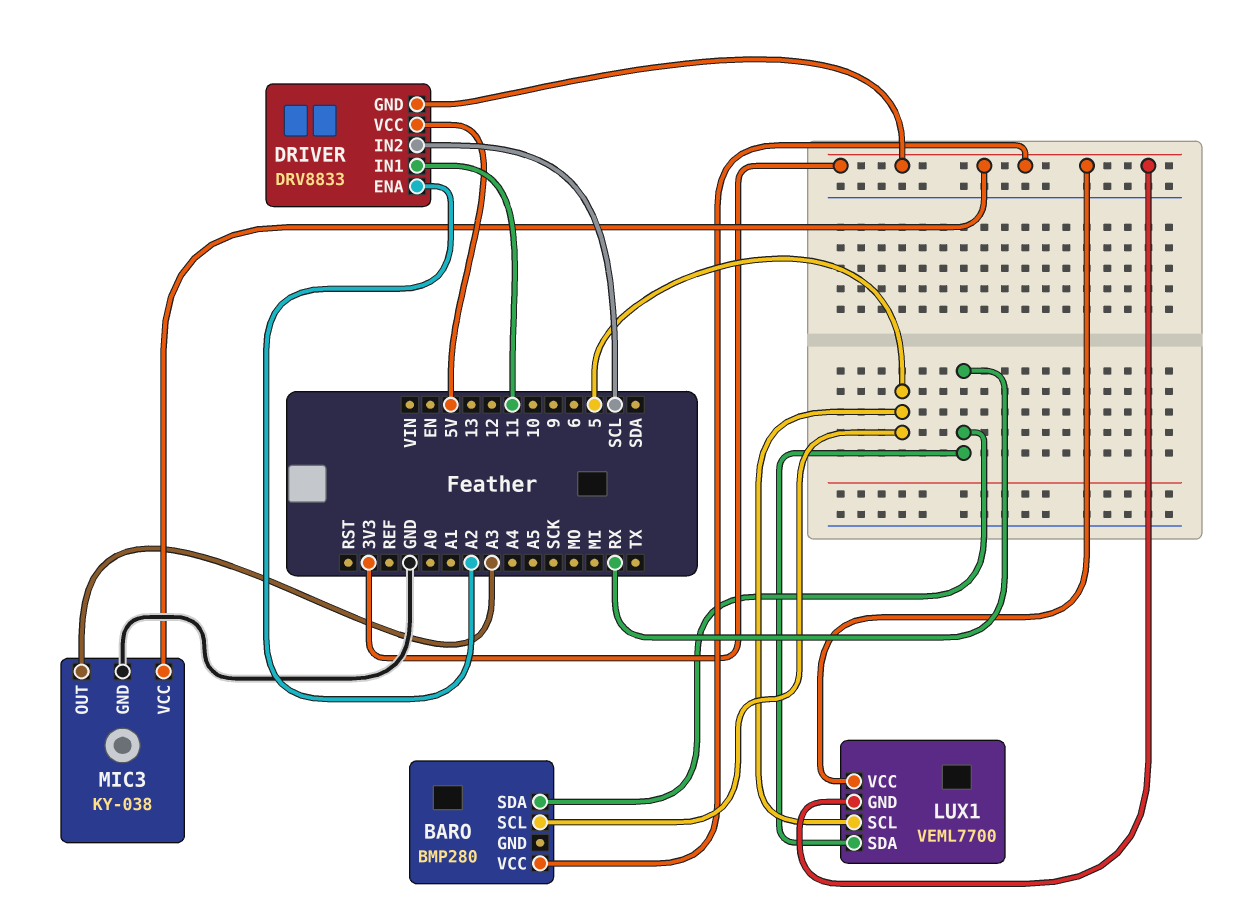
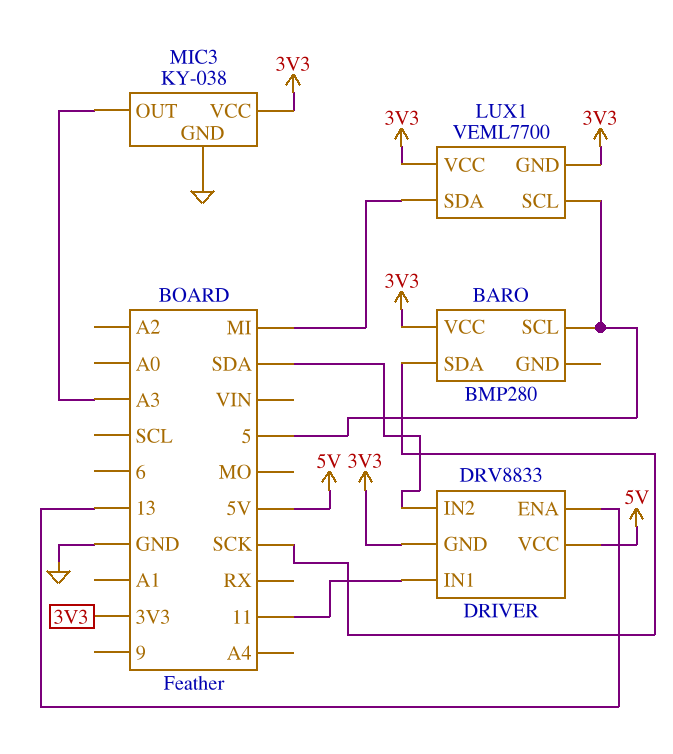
BARO pin SDA: RX -> SCK
DRIVER pin ENA: A2 -> 13
DRIVER pin IN2: SCL -> SDA
LUX1 pin SDA: RX -> MI

